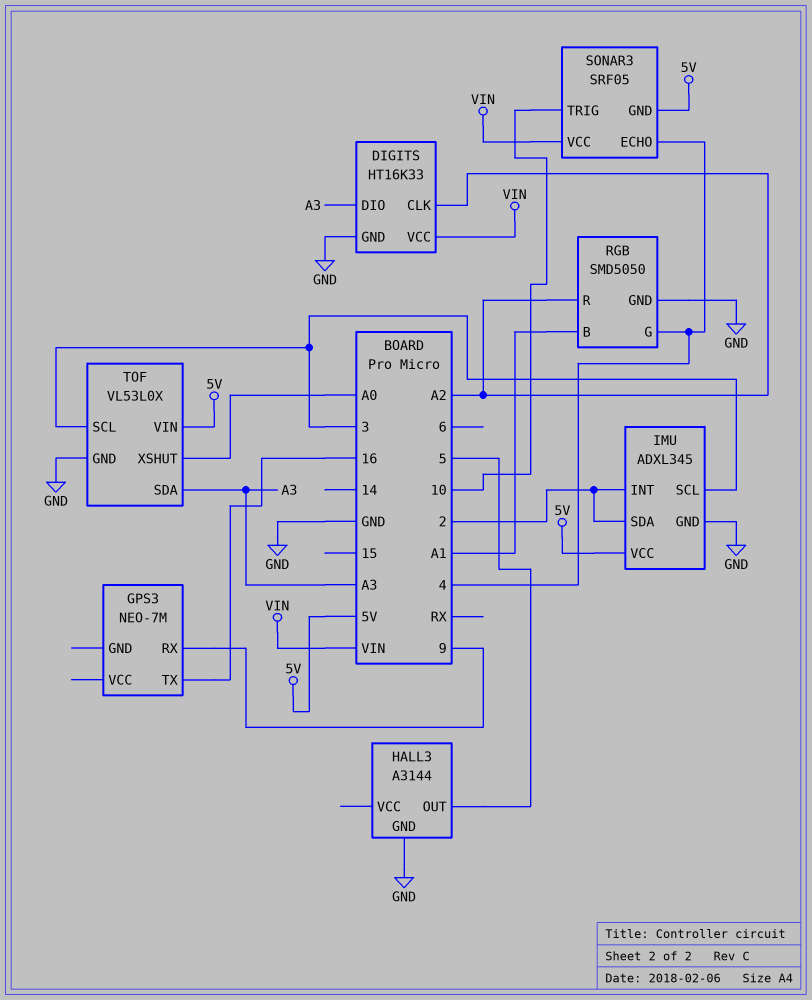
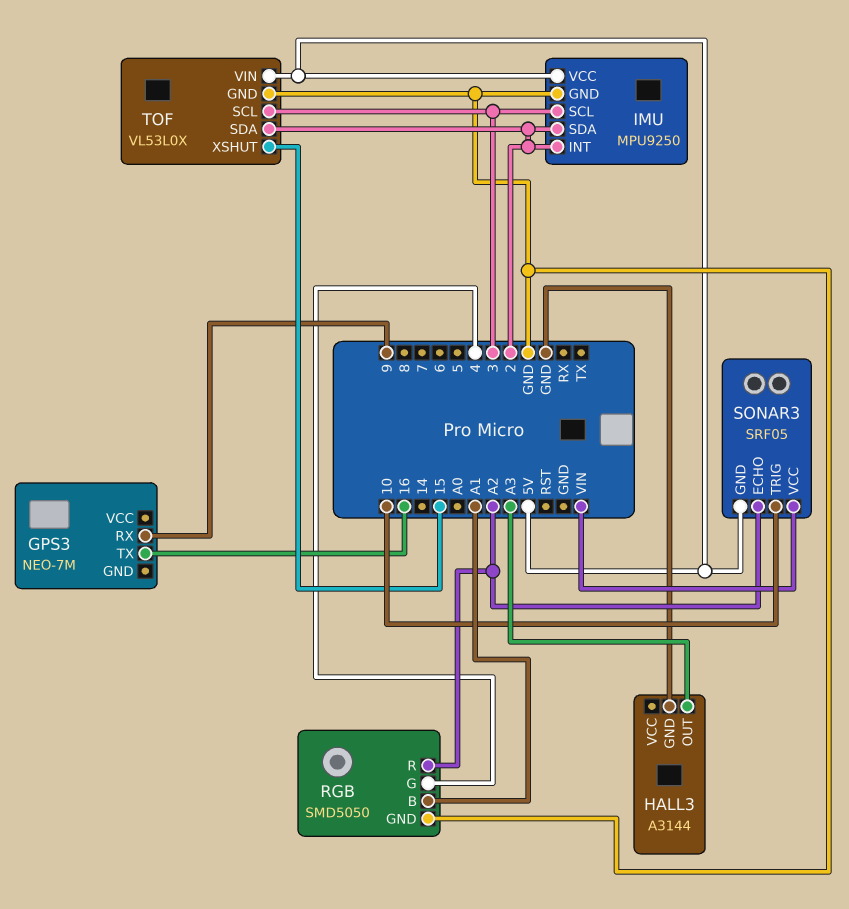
DIGITS: HT16K33 -> none
DIGITS pin CLK: A2 -> none
DIGITS pin DIO: A3 -> none
DIGITS pin GND: GND -> none
DIGITS pin VCC: VIN -> none
HALL3 pin OUT: 5 -> A3
IMU: ADXL345 -> MPU9250
SONAR3 pin ECHO: 4 -> A2
TOF pin SDA: A3 -> 2
TOF pin XSHUT: A0 -> 15

